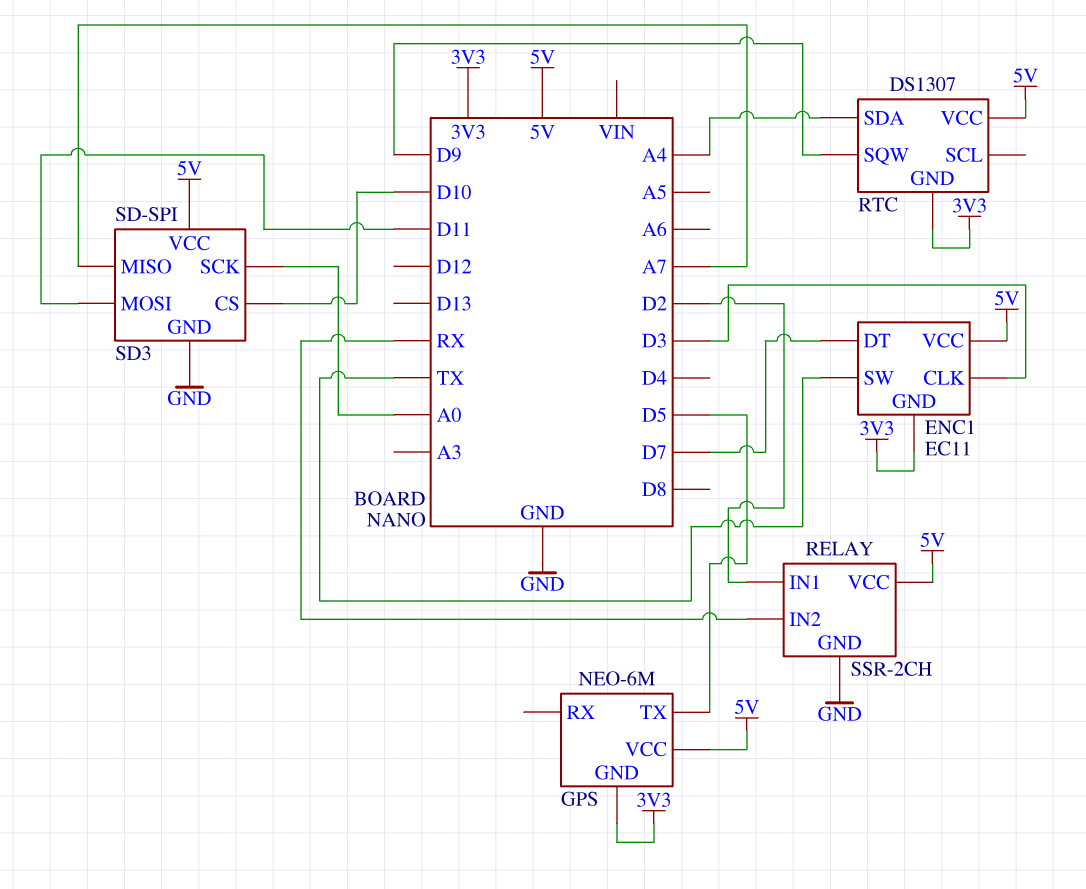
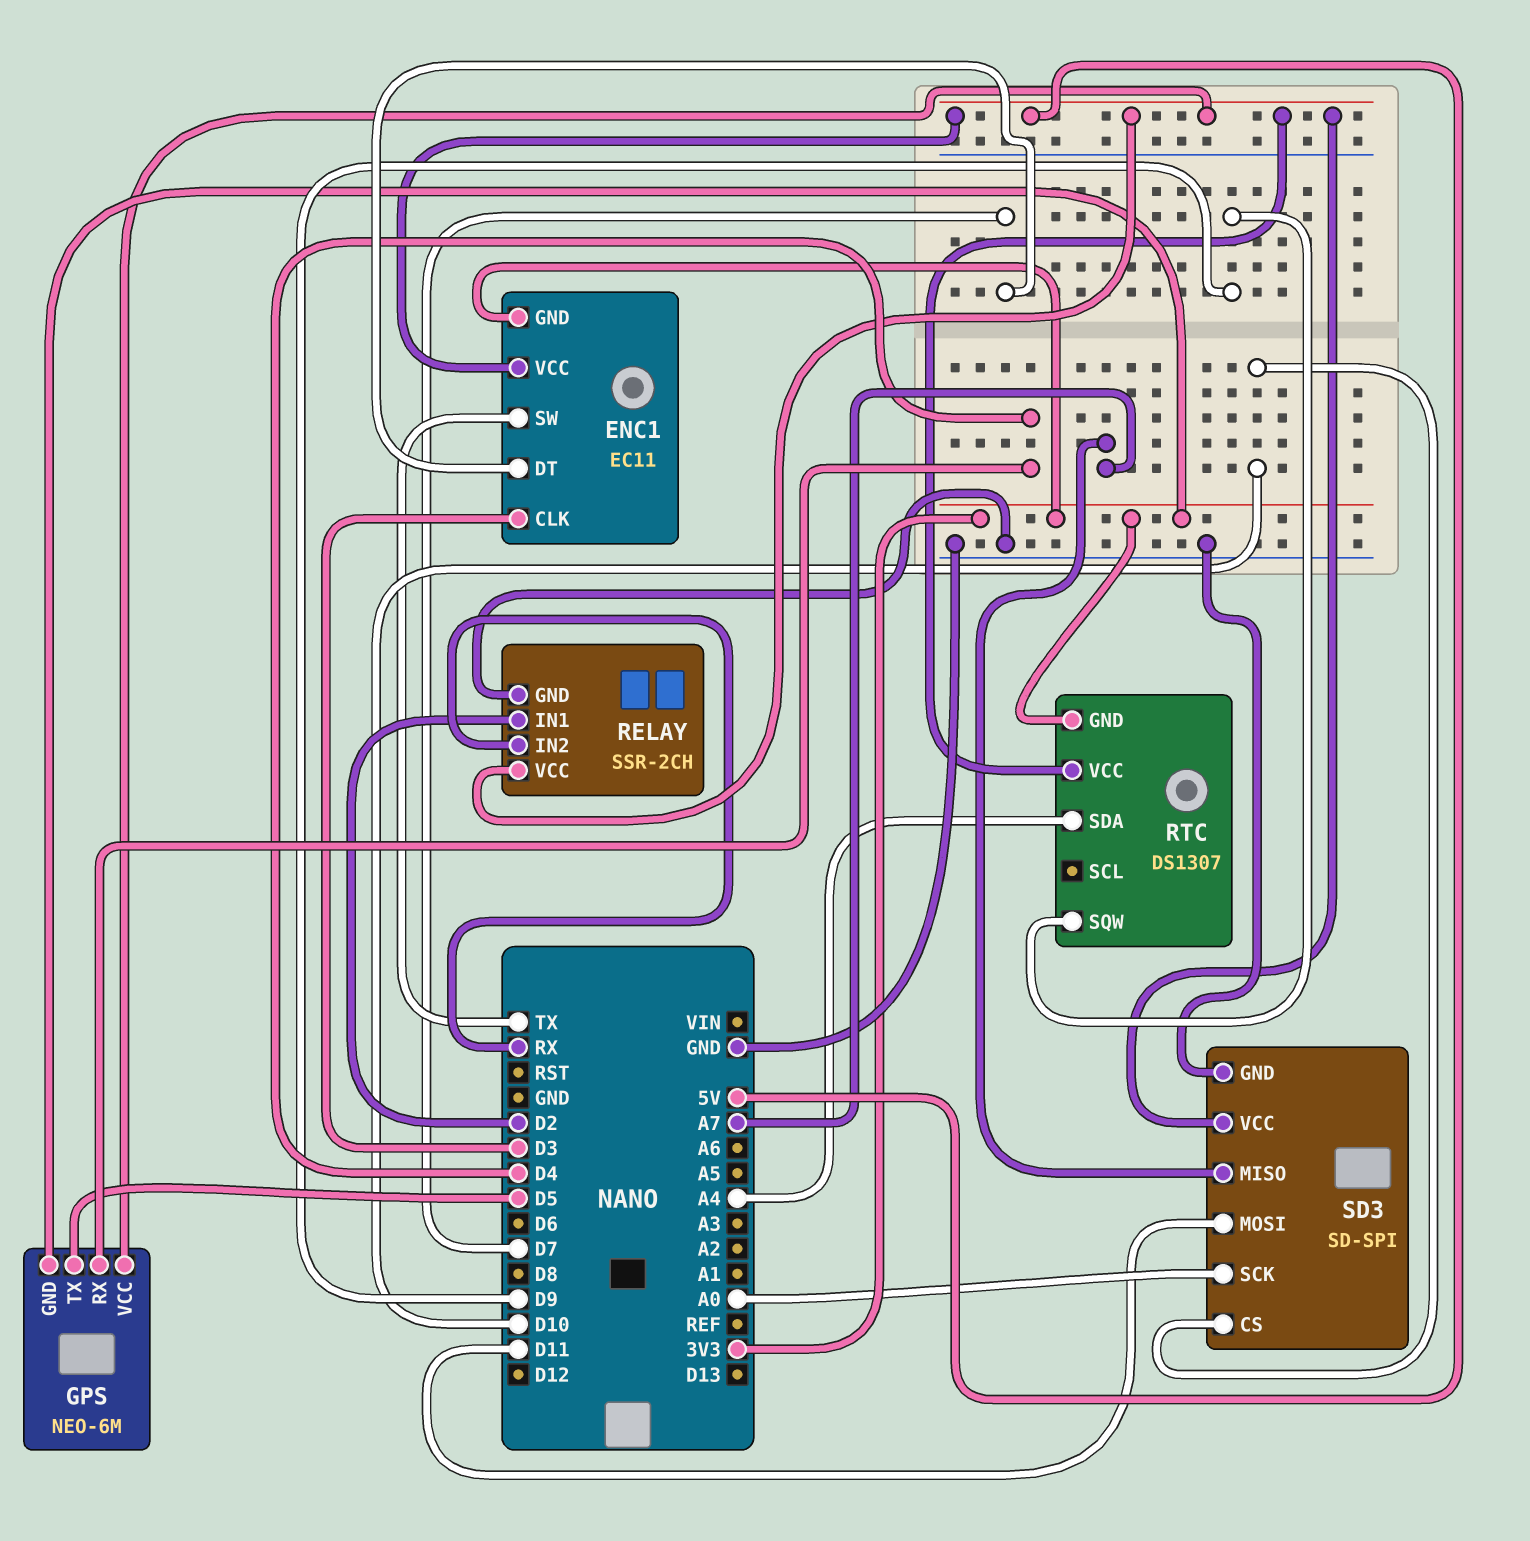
GPS pin RX: none -> D4

